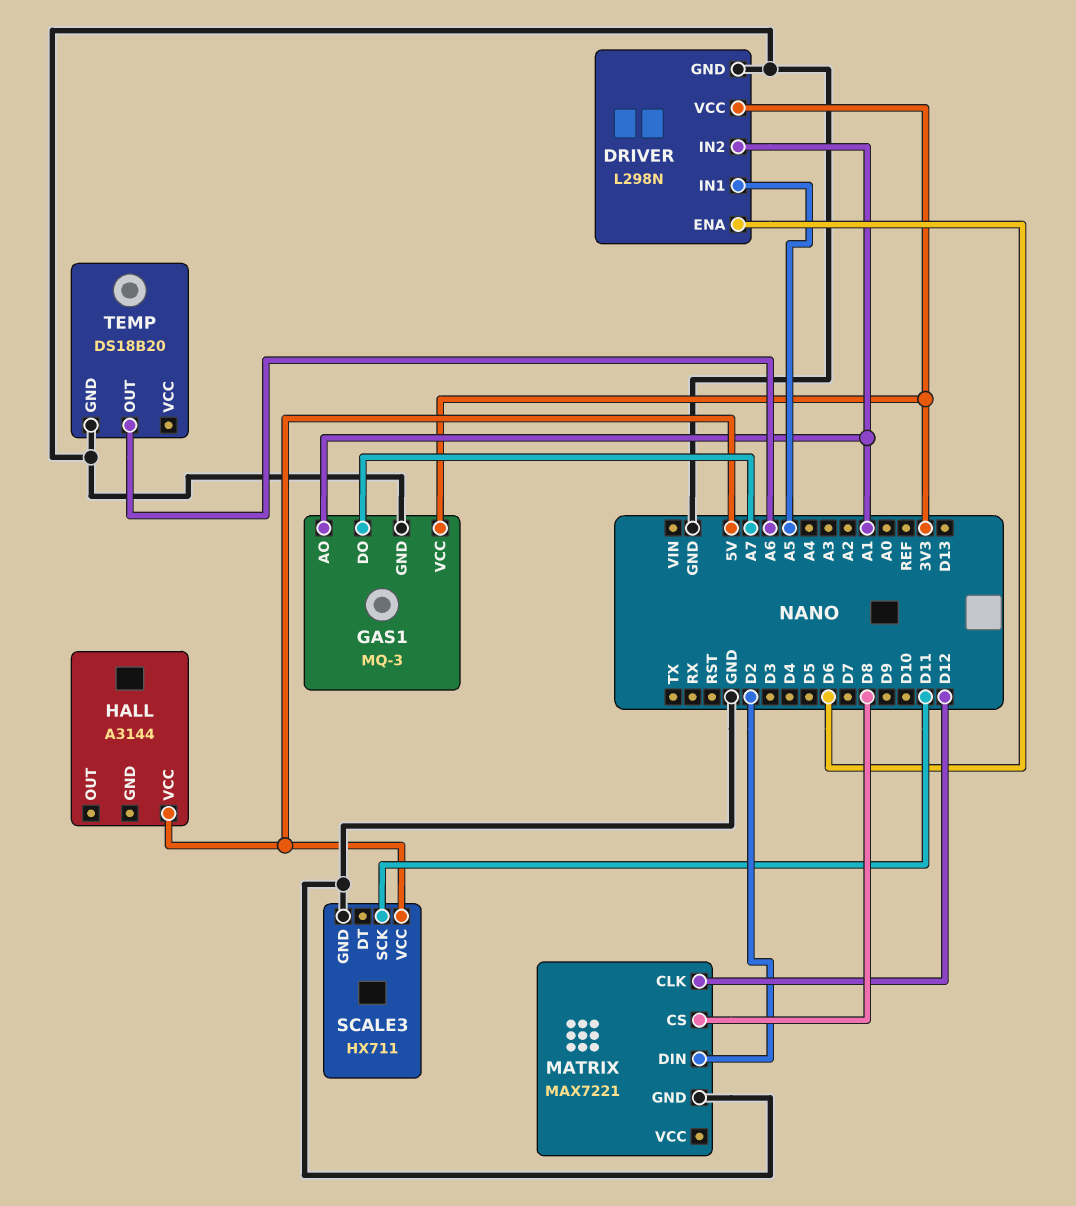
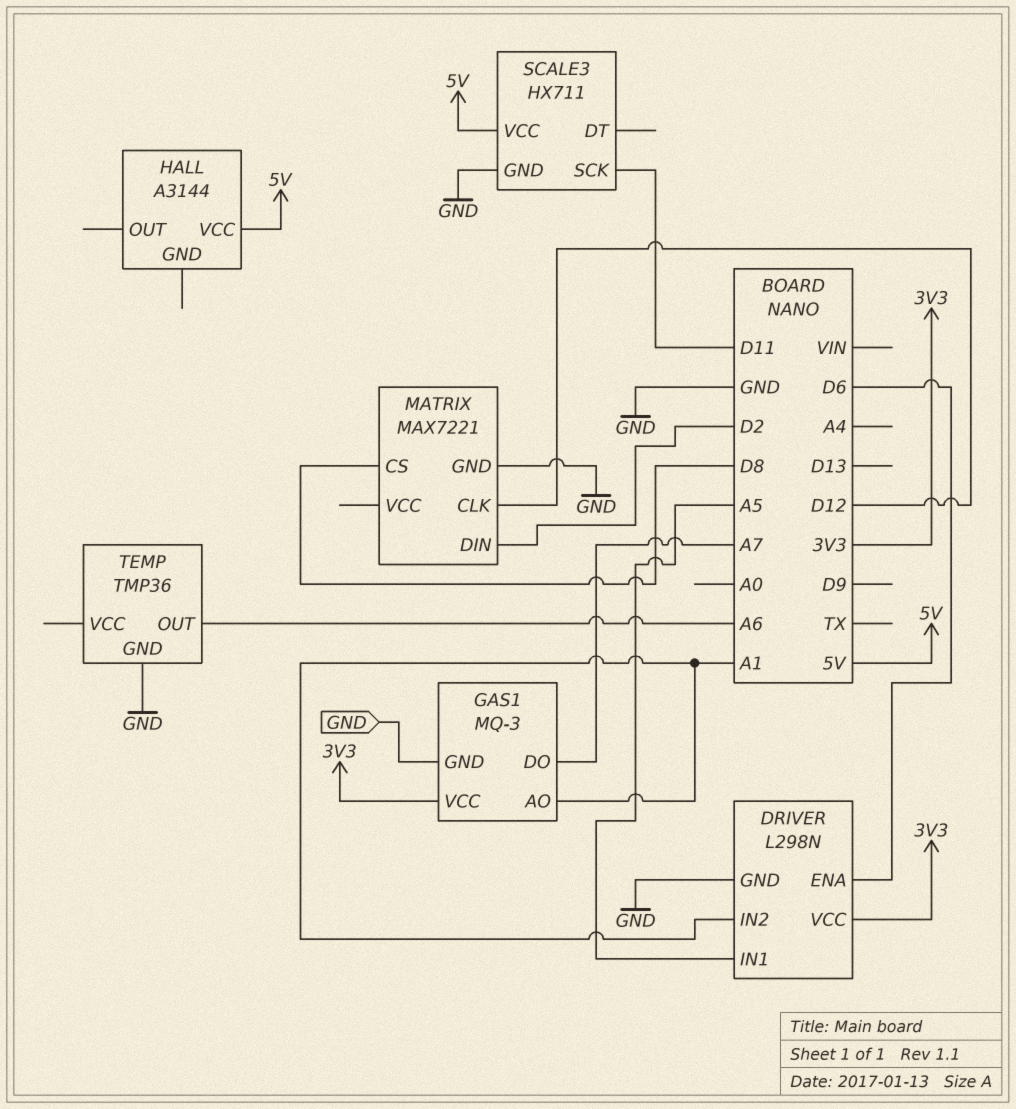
TEMP: DS18B20 -> TMP36

